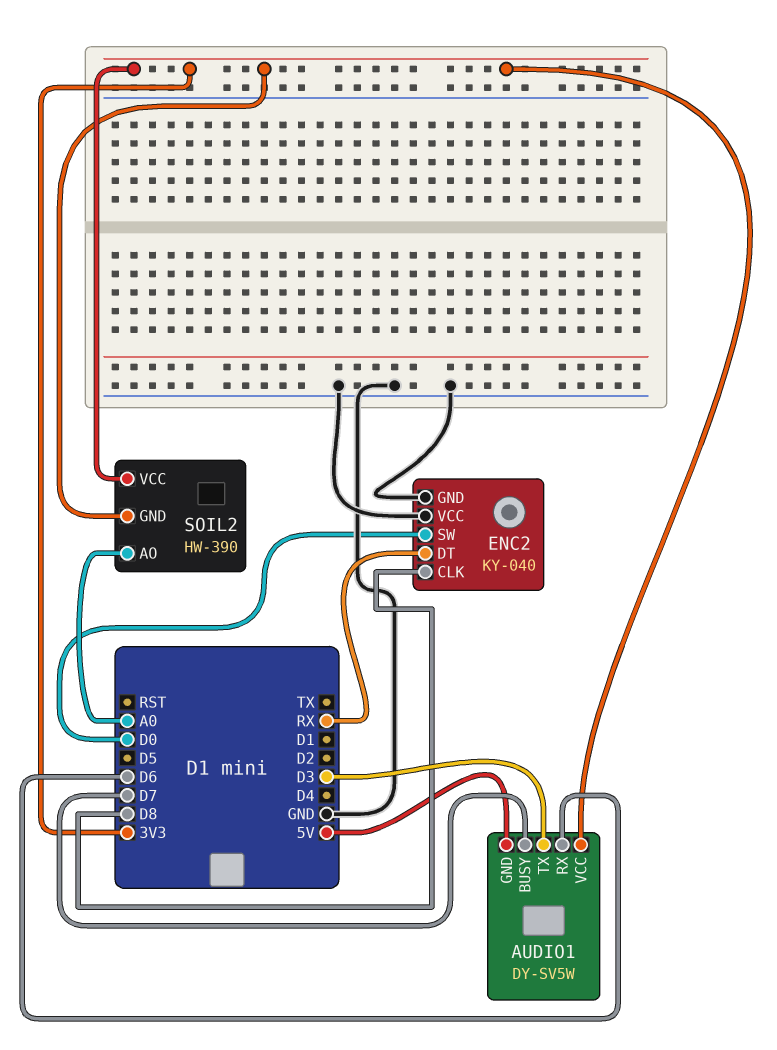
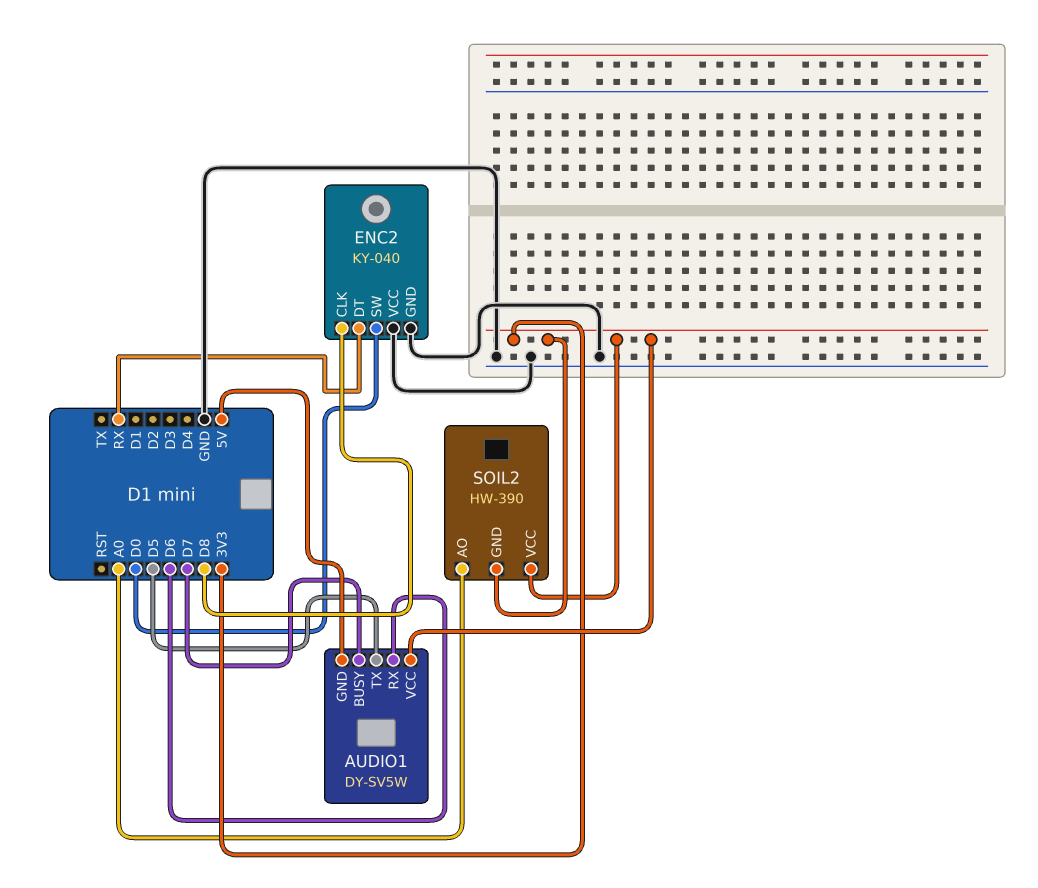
AUDIO1 pin TX: D3 -> D5

